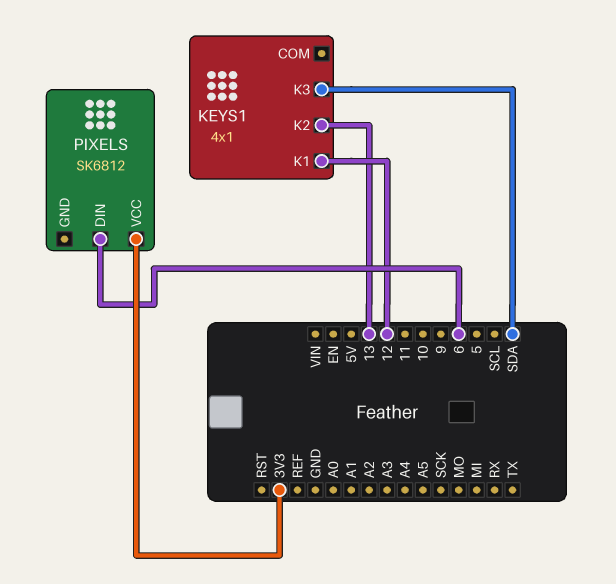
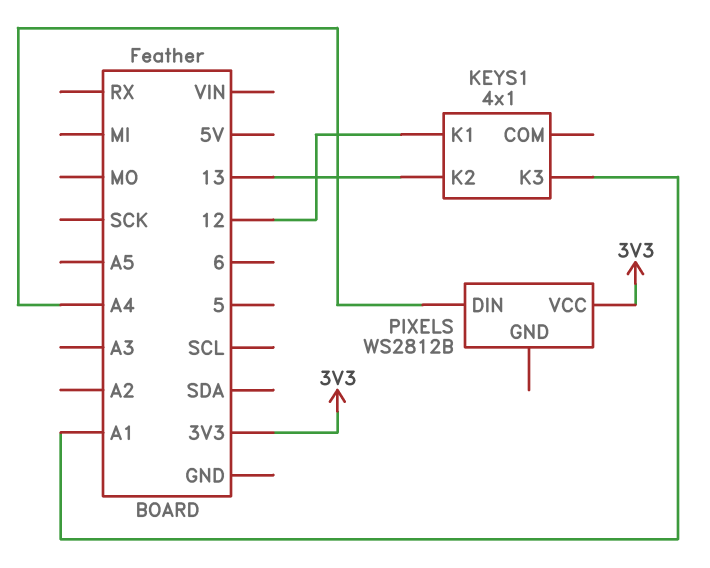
KEYS1 pin K3: SDA -> A1
PIXELS: SK6812 -> WS2812B
PIXELS pin DIN: 6 -> A4

